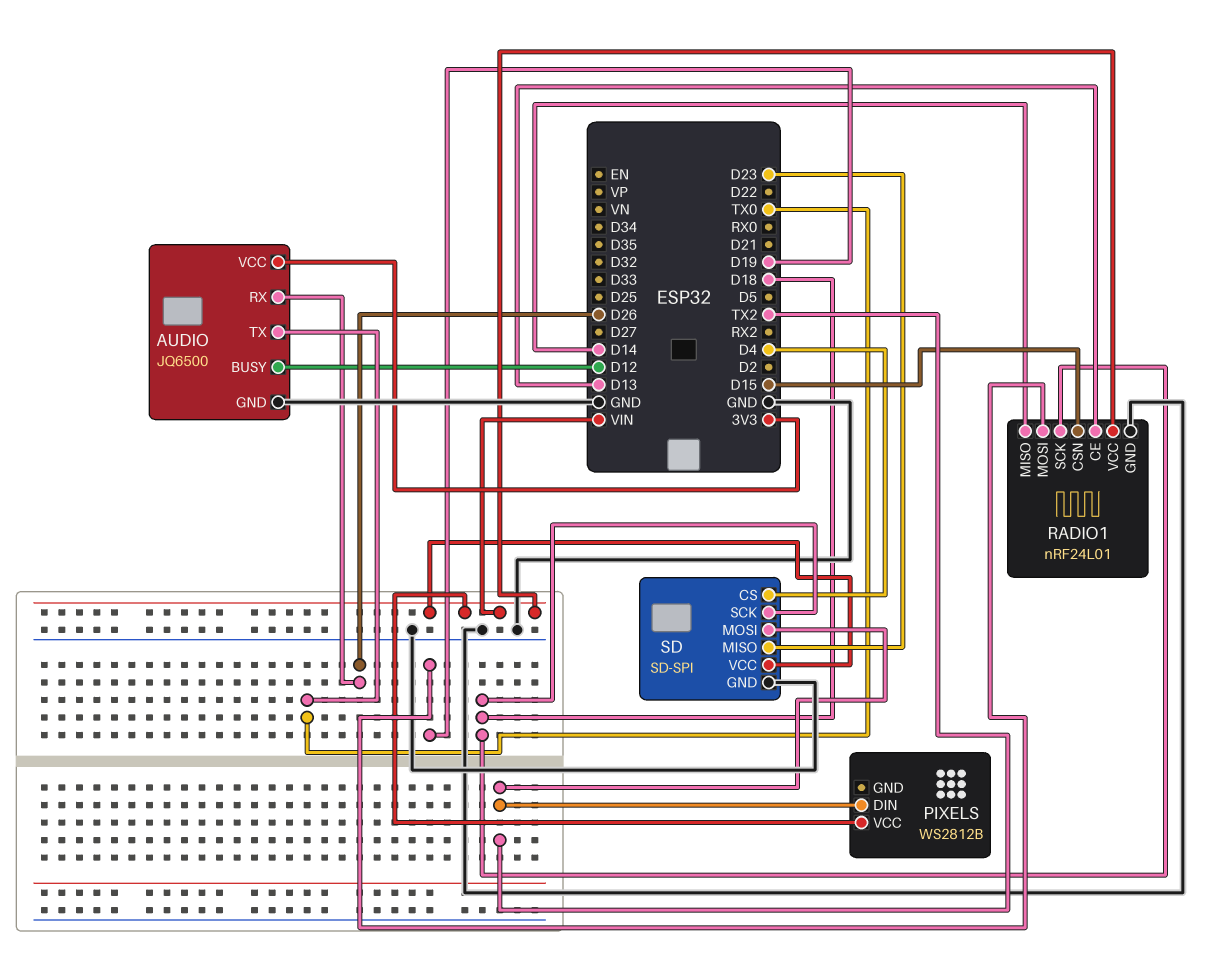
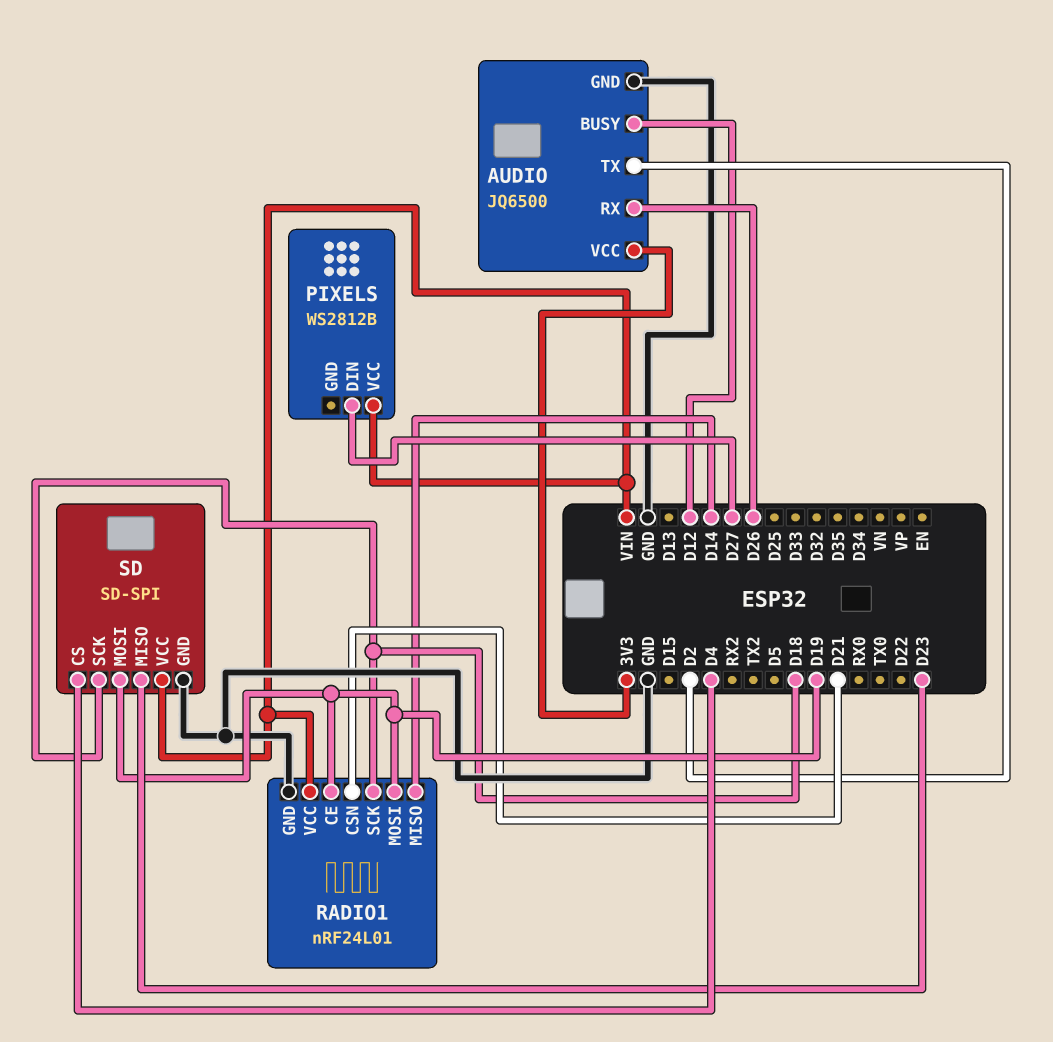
AUDIO pin TX: TX0 -> D2
PIXELS pin DIN: TX2 -> D27
RADIO1 pin CE: D13 -> D19
RADIO1 pin CSN: D15 -> D21
SD pin MOSI: TX2 -> D19

